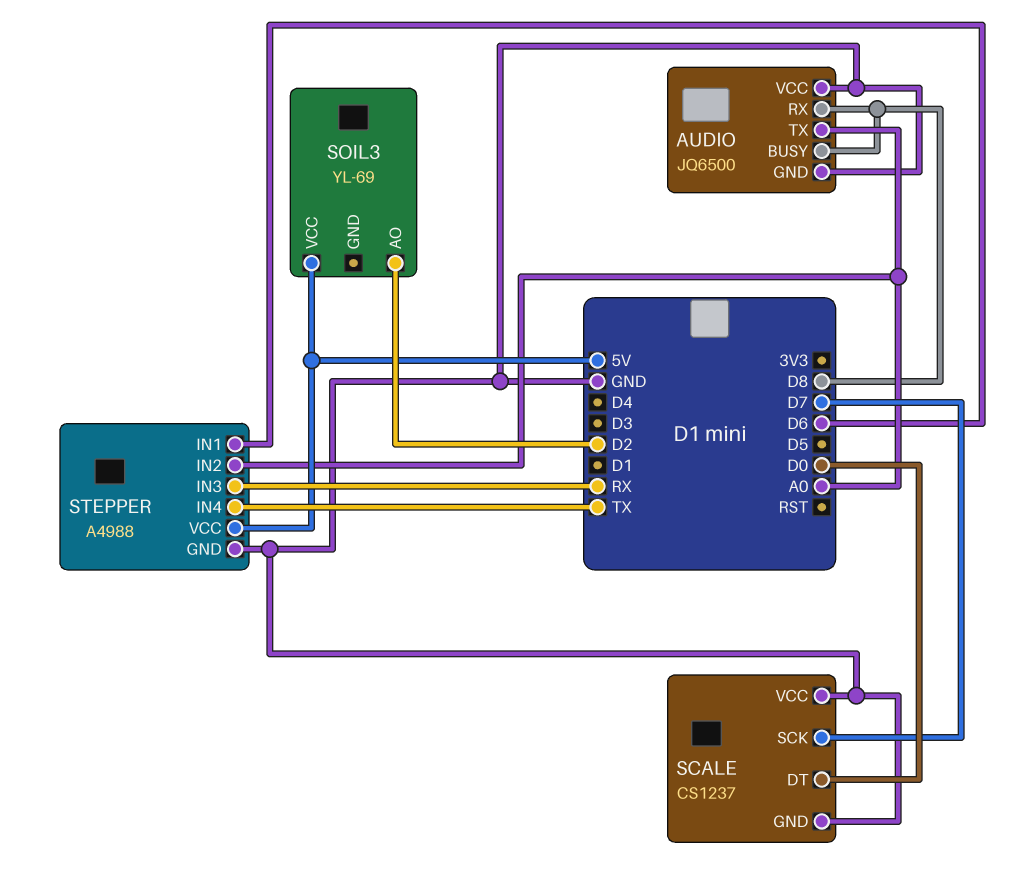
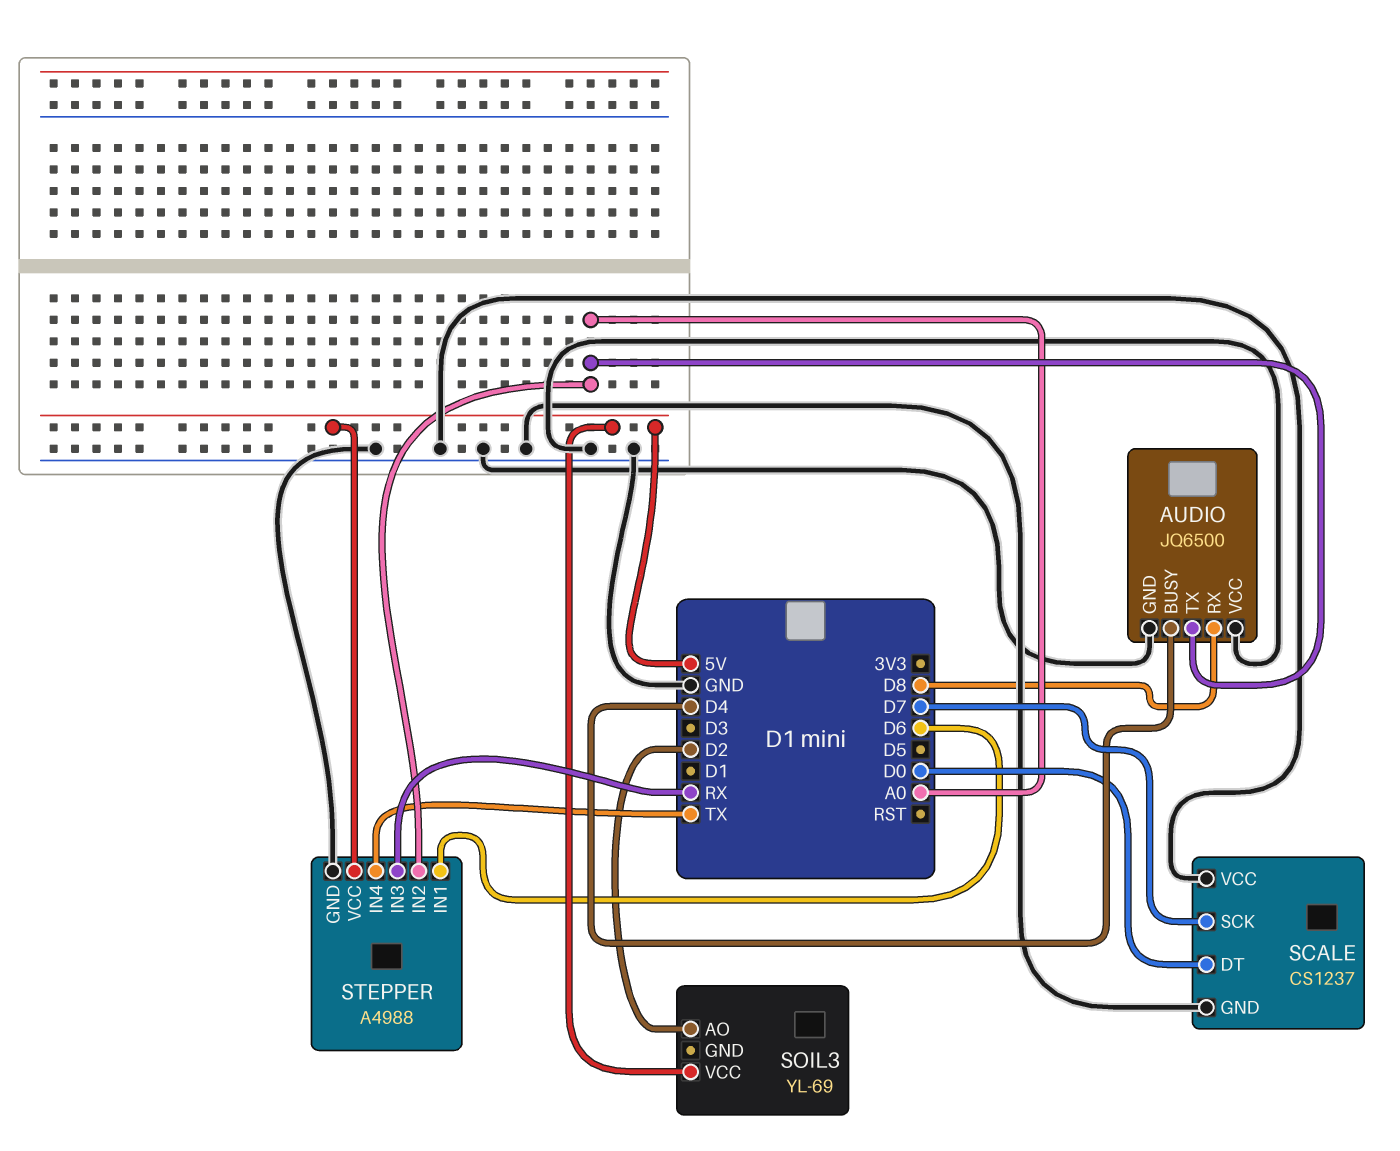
AUDIO pin BUSY: D8 -> D4

